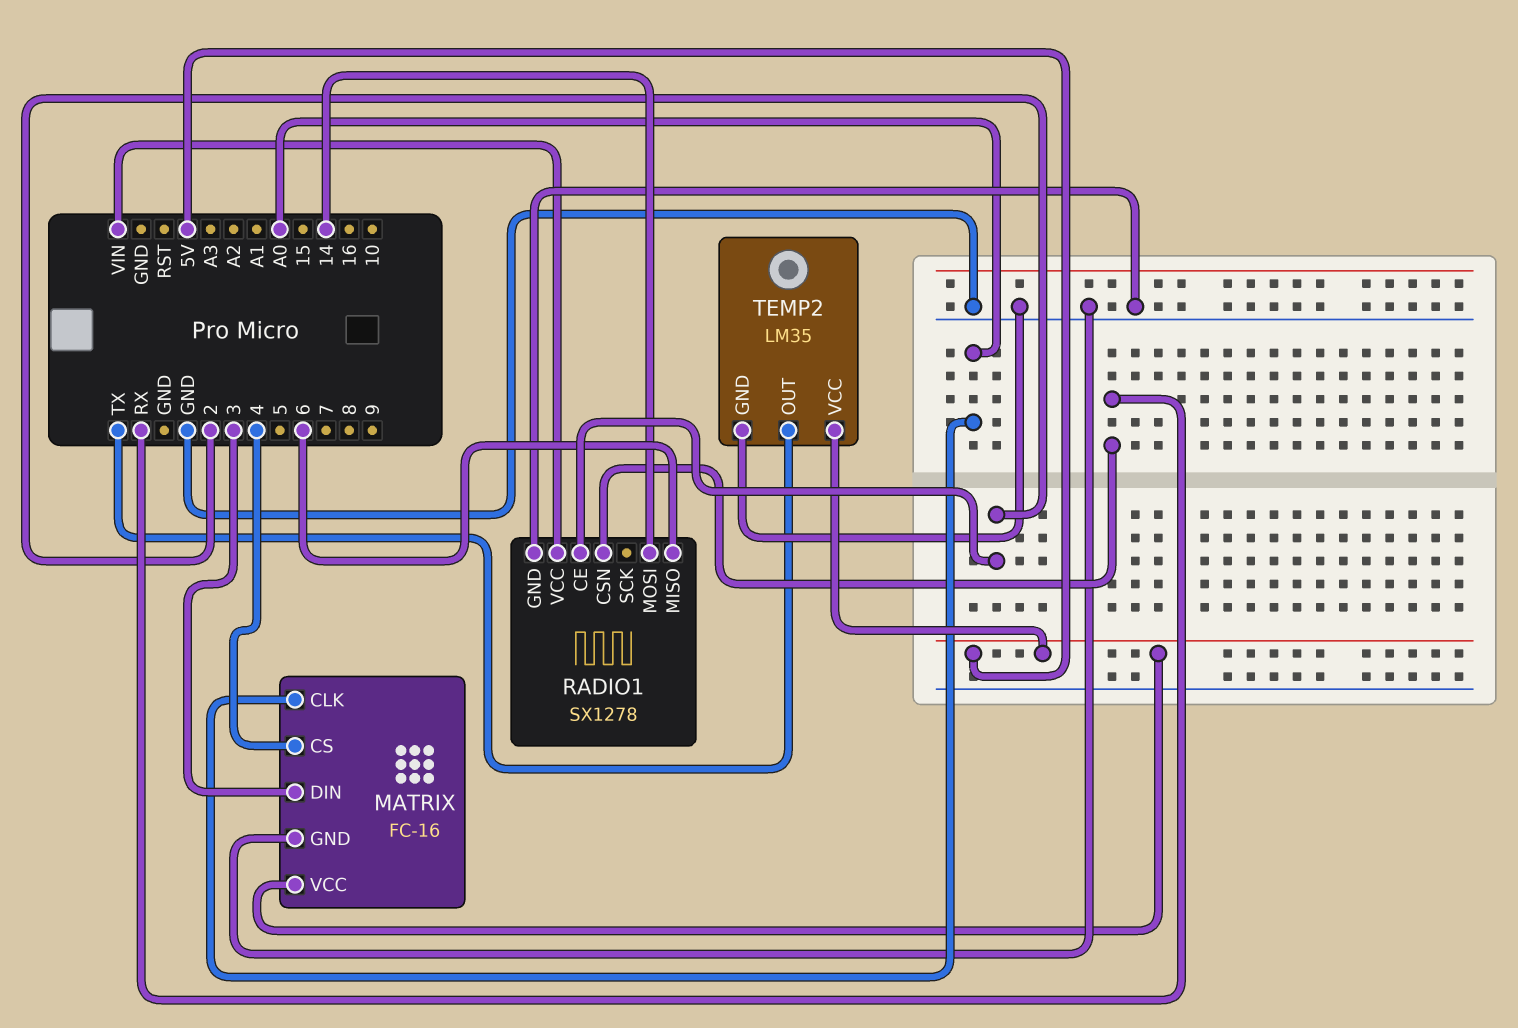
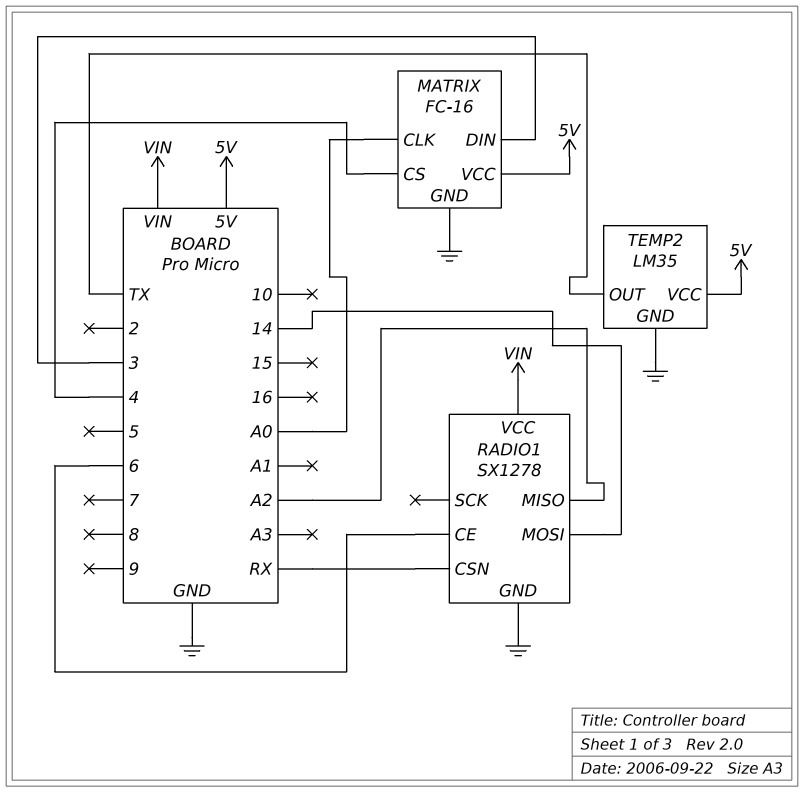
RADIO1 pin CE: 2 -> 6
RADIO1 pin MISO: 6 -> A2

